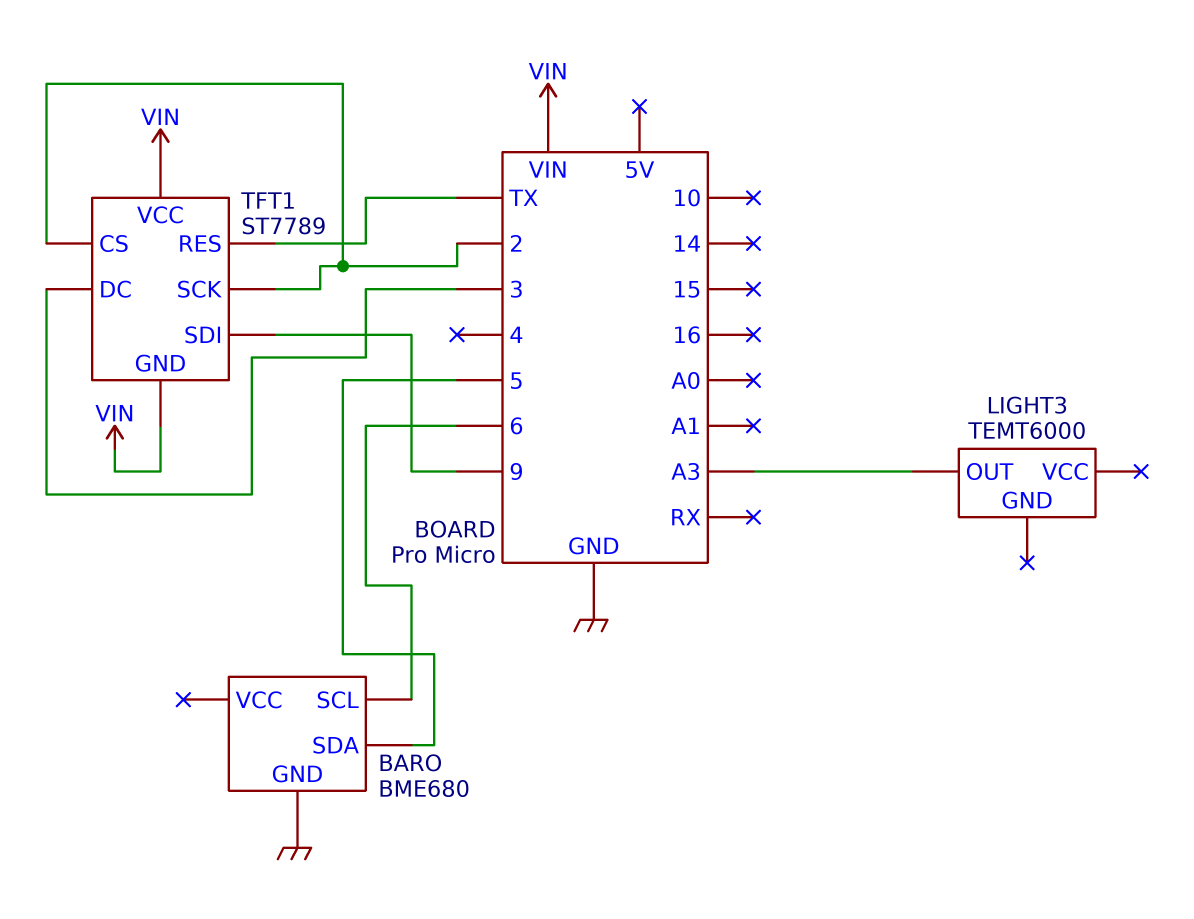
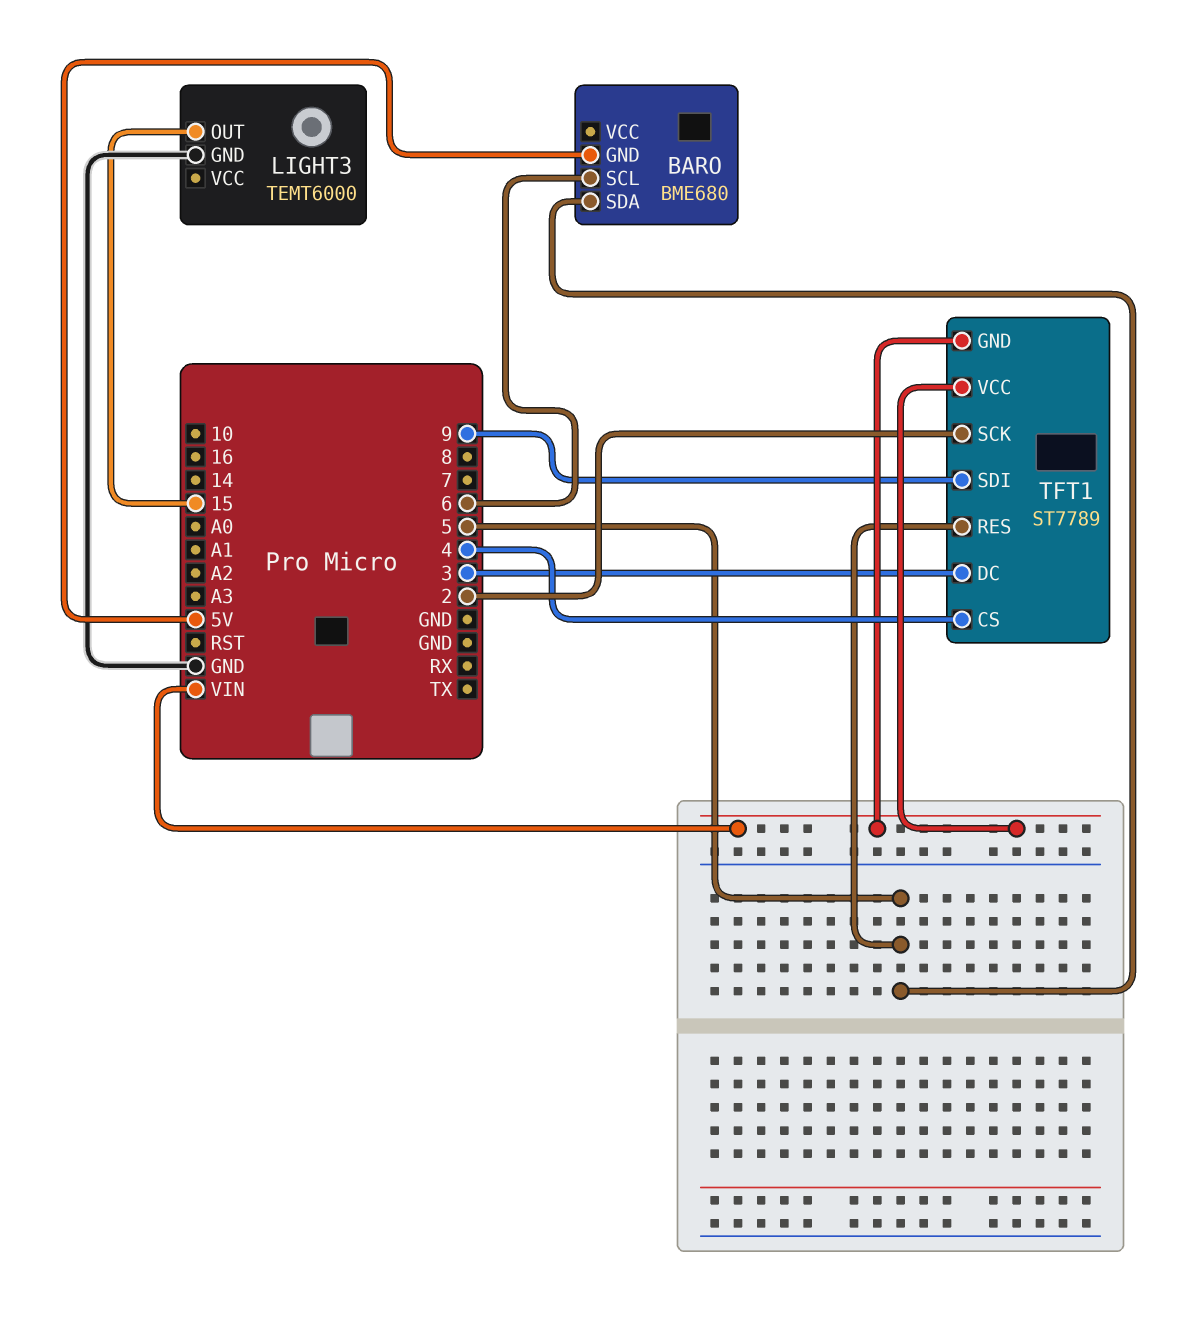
BARO pin GND: GND -> 5V
LIGHT3 pin GND: none -> GND
LIGHT3 pin OUT: A3 -> 15
TFT1 pin CS: 2 -> 4
TFT1 pin RES: TX -> 5

